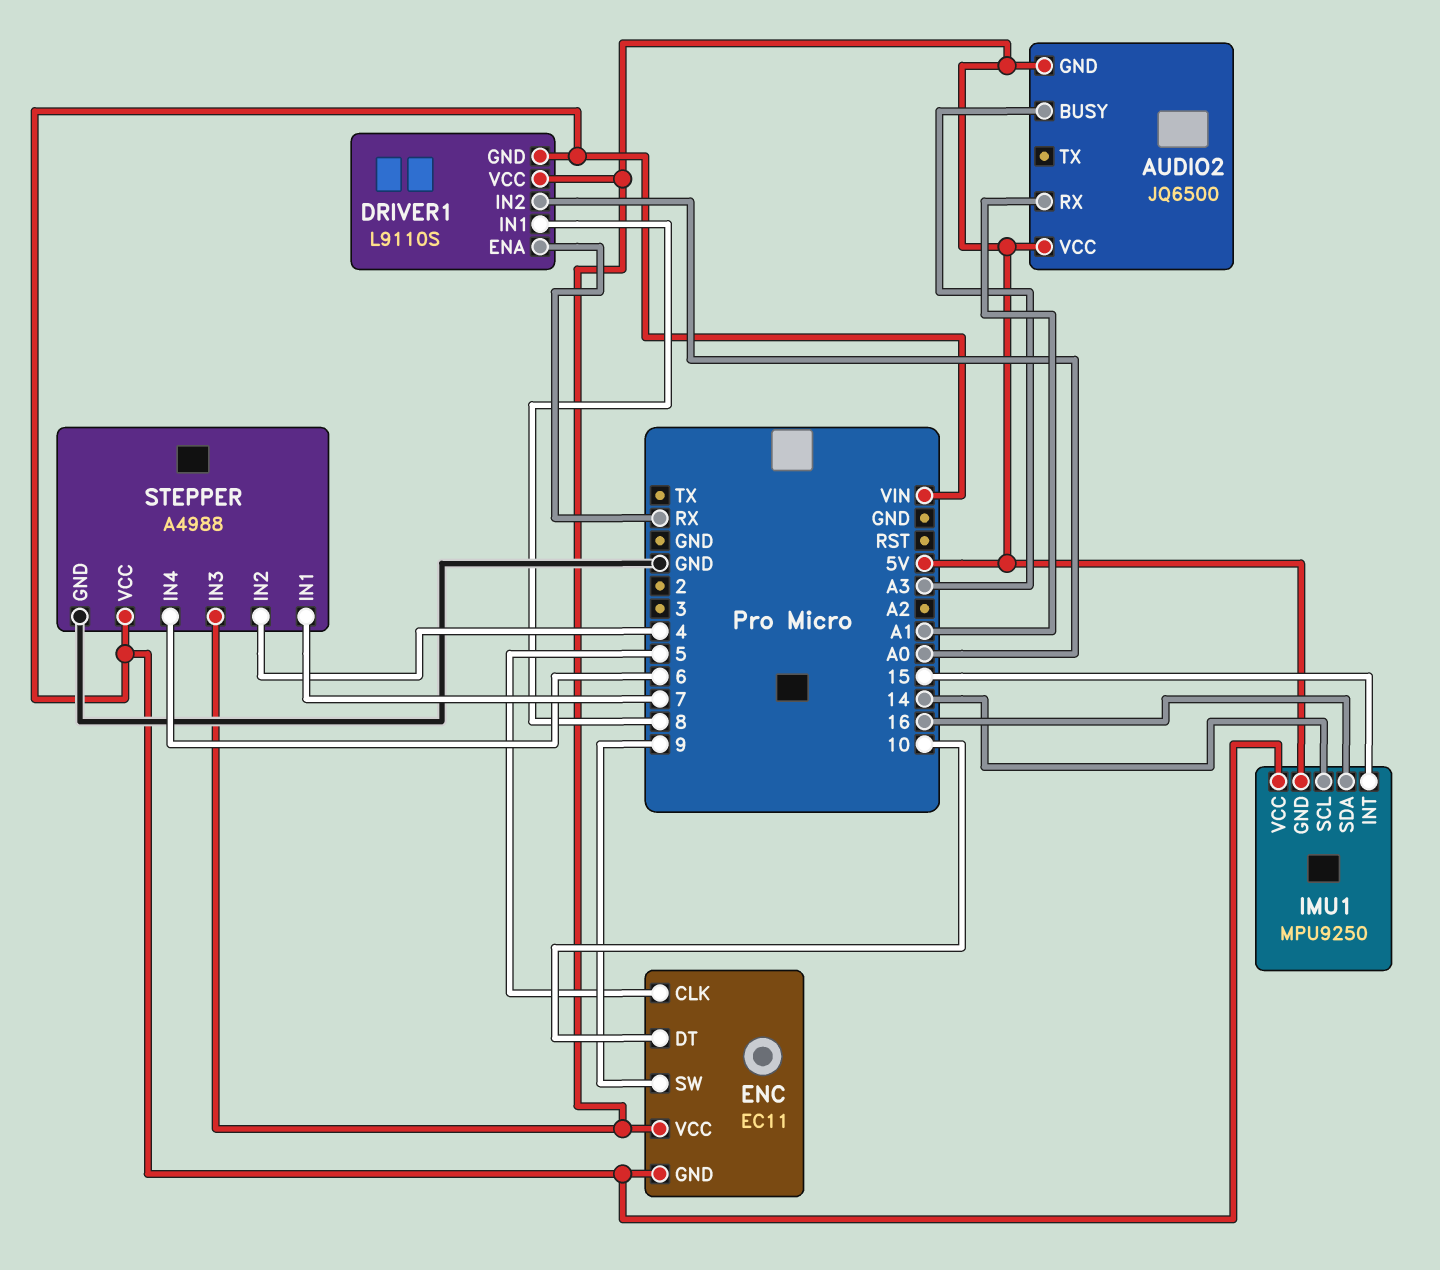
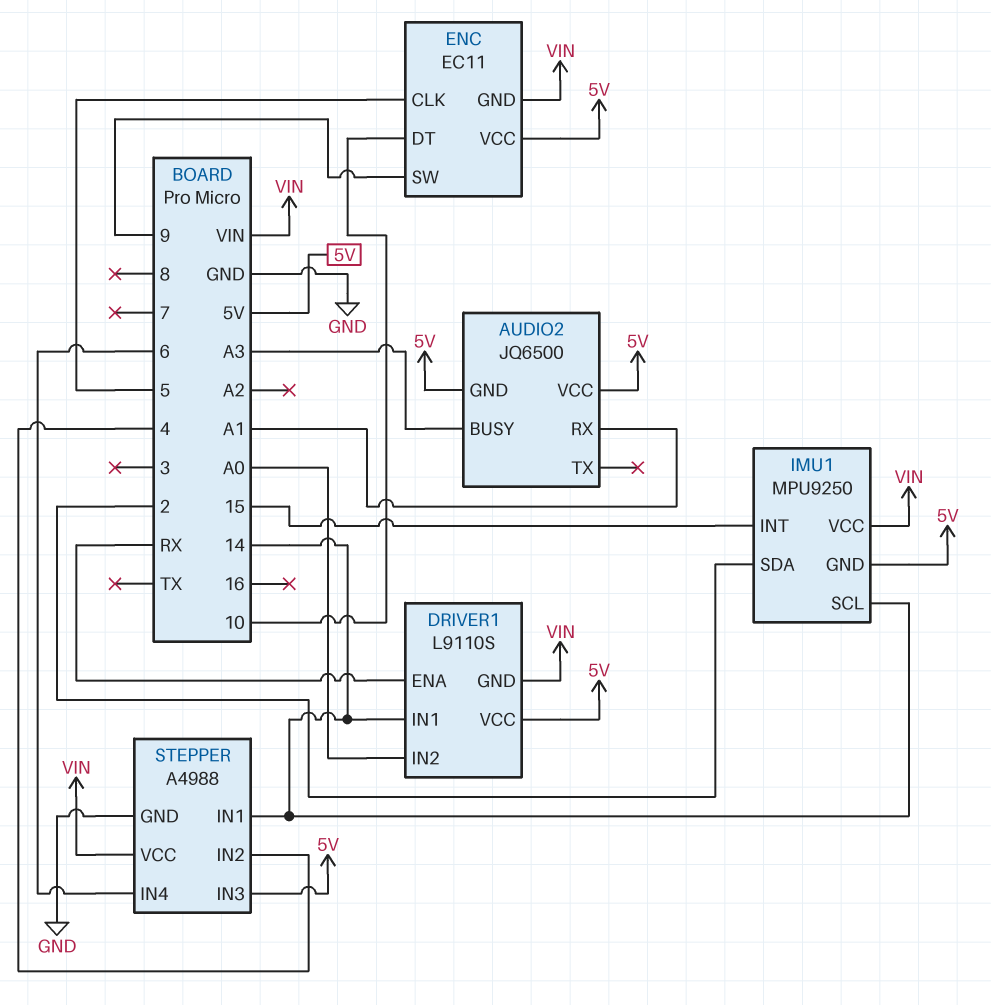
DRIVER1 pin IN1: 8 -> 14
IMU1 pin SDA: 16 -> 2
STEPPER pin IN1: 7 -> 14

